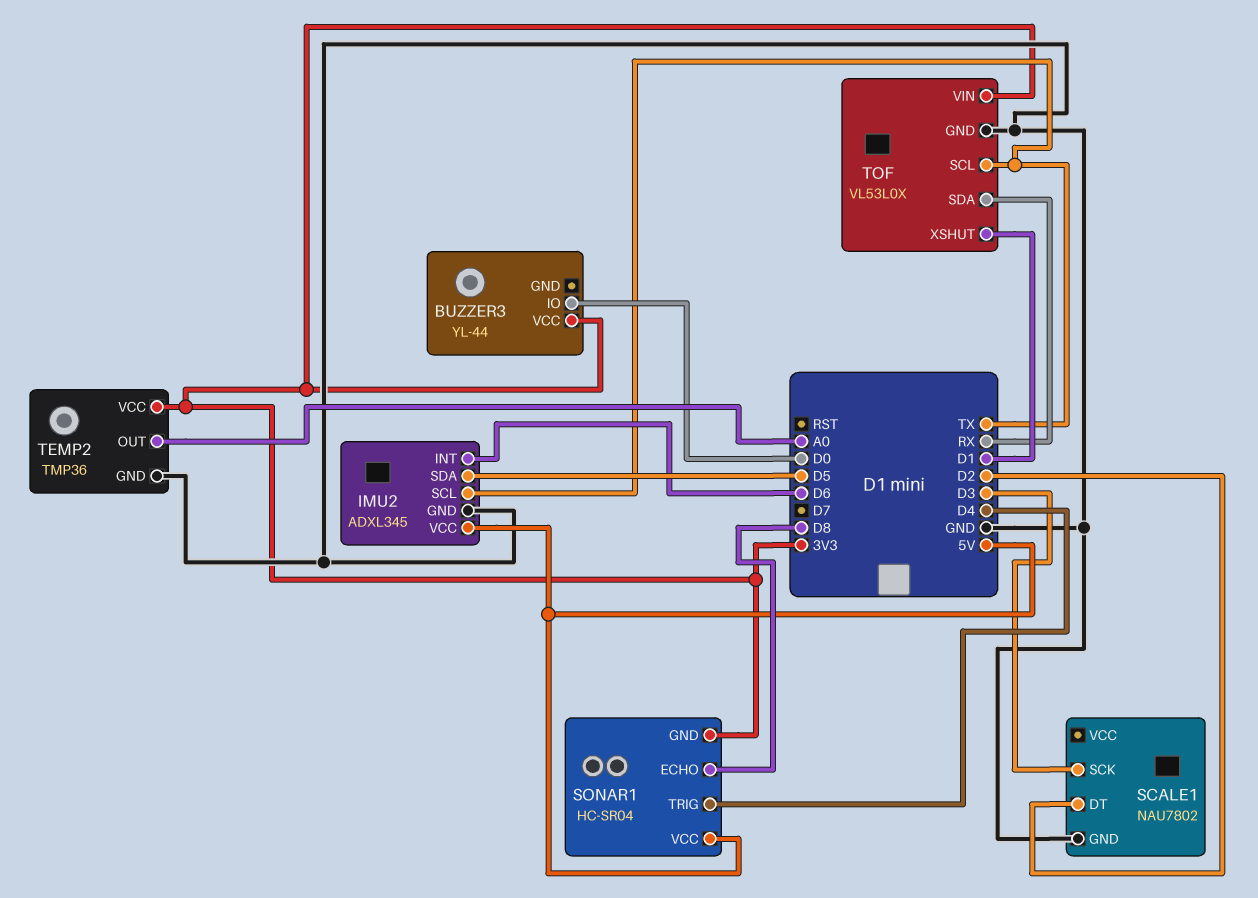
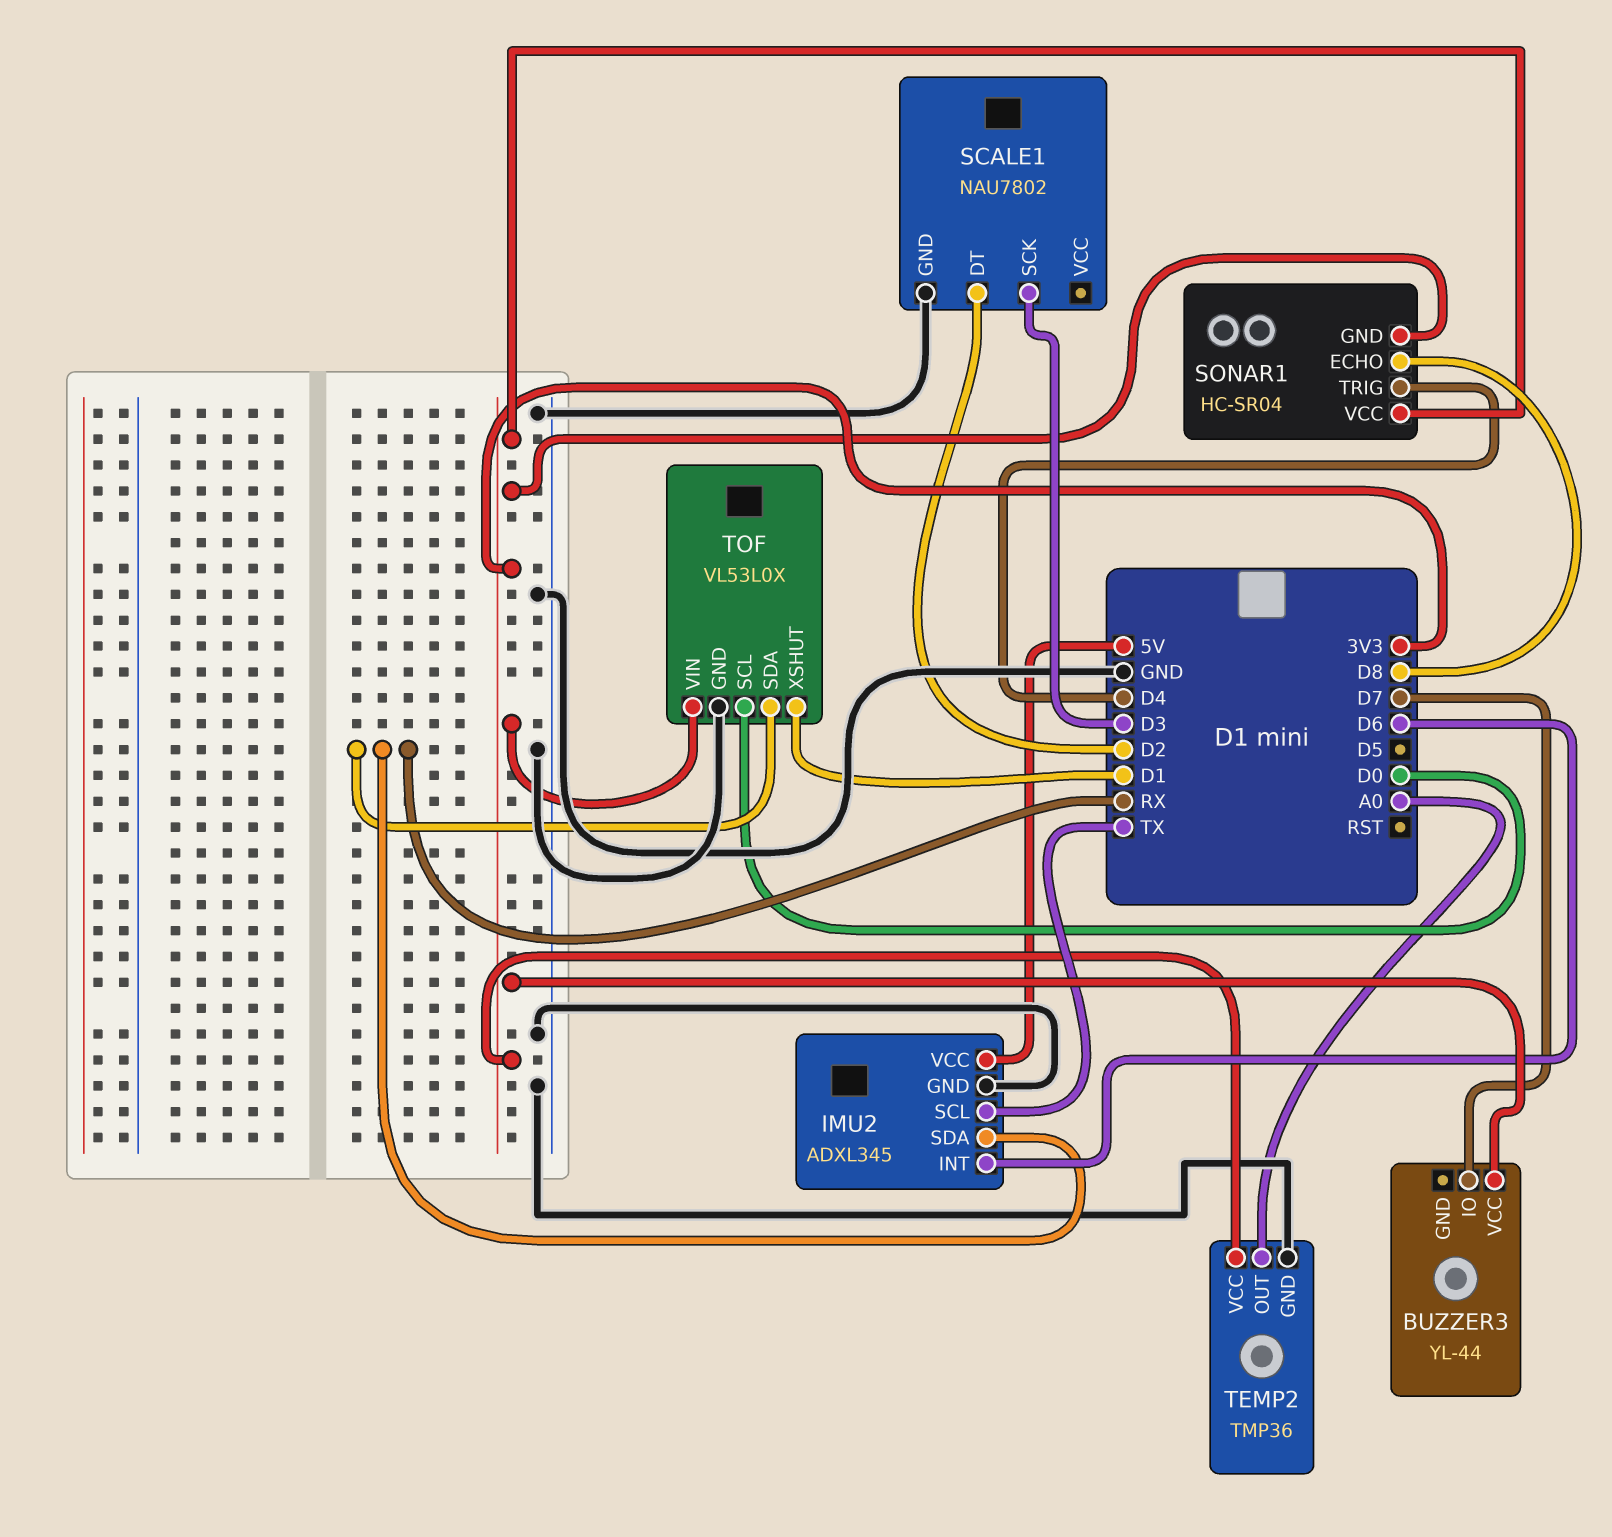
BUZZER3 pin IO: D0 -> D7
IMU2 pin SDA: D5 -> RX
SONAR1 pin VCC: 5V -> 3V3
TOF pin SCL: TX -> D0

